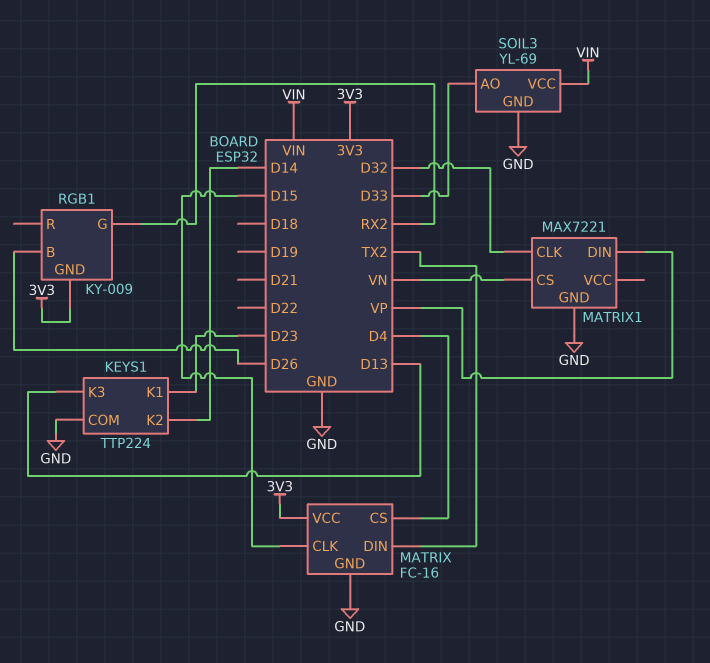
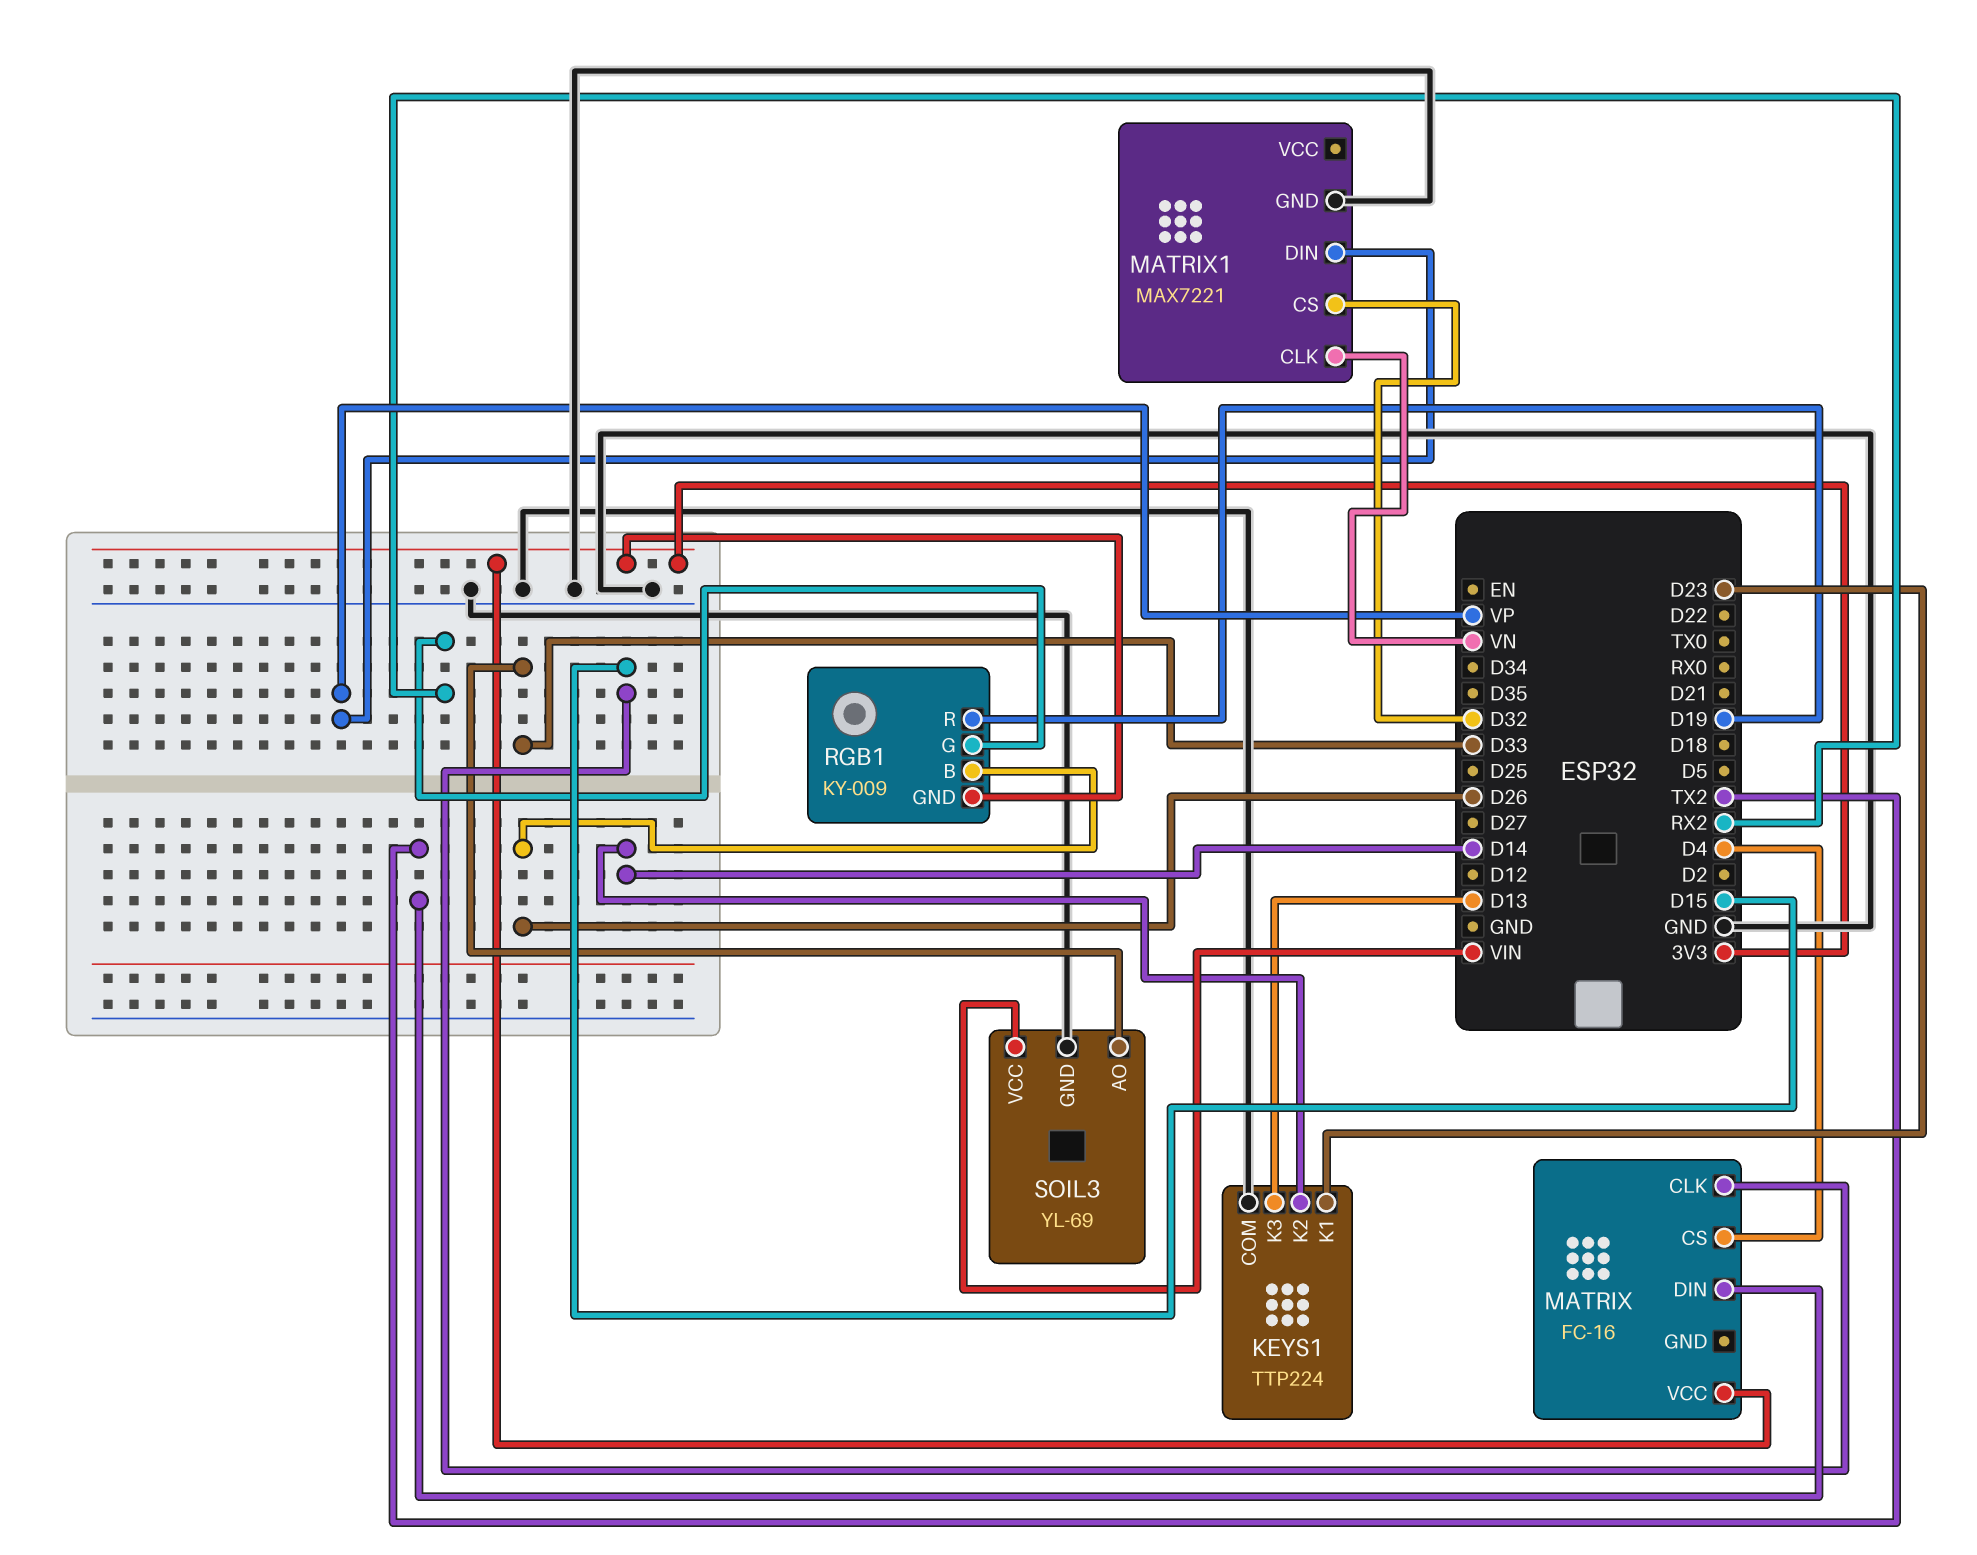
MATRIX pin GND: GND -> none
MATRIX1 pin CLK: D32 -> VN
MATRIX1 pin CS: VN -> D32
RGB1 pin R: none -> D19

